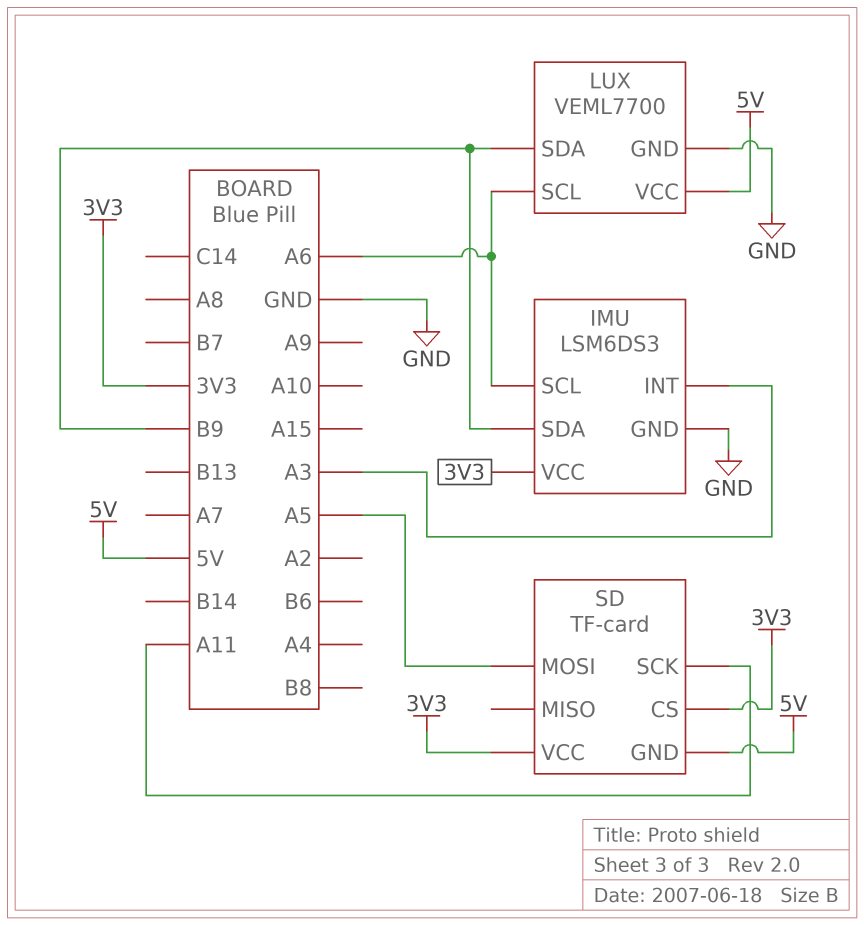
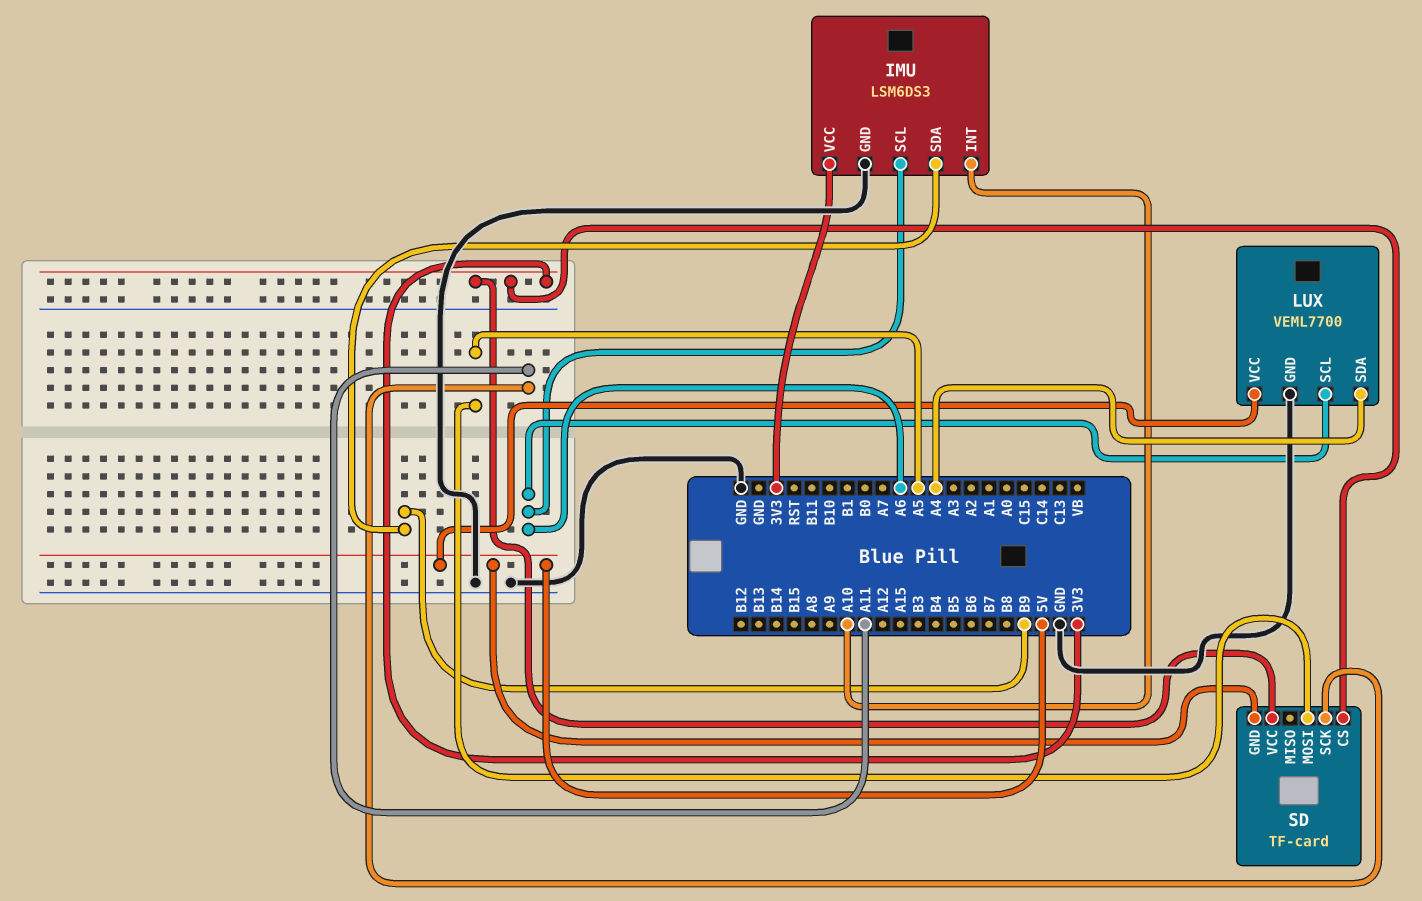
IMU pin INT: A3 -> A10
LUX pin SDA: B9 -> A4

